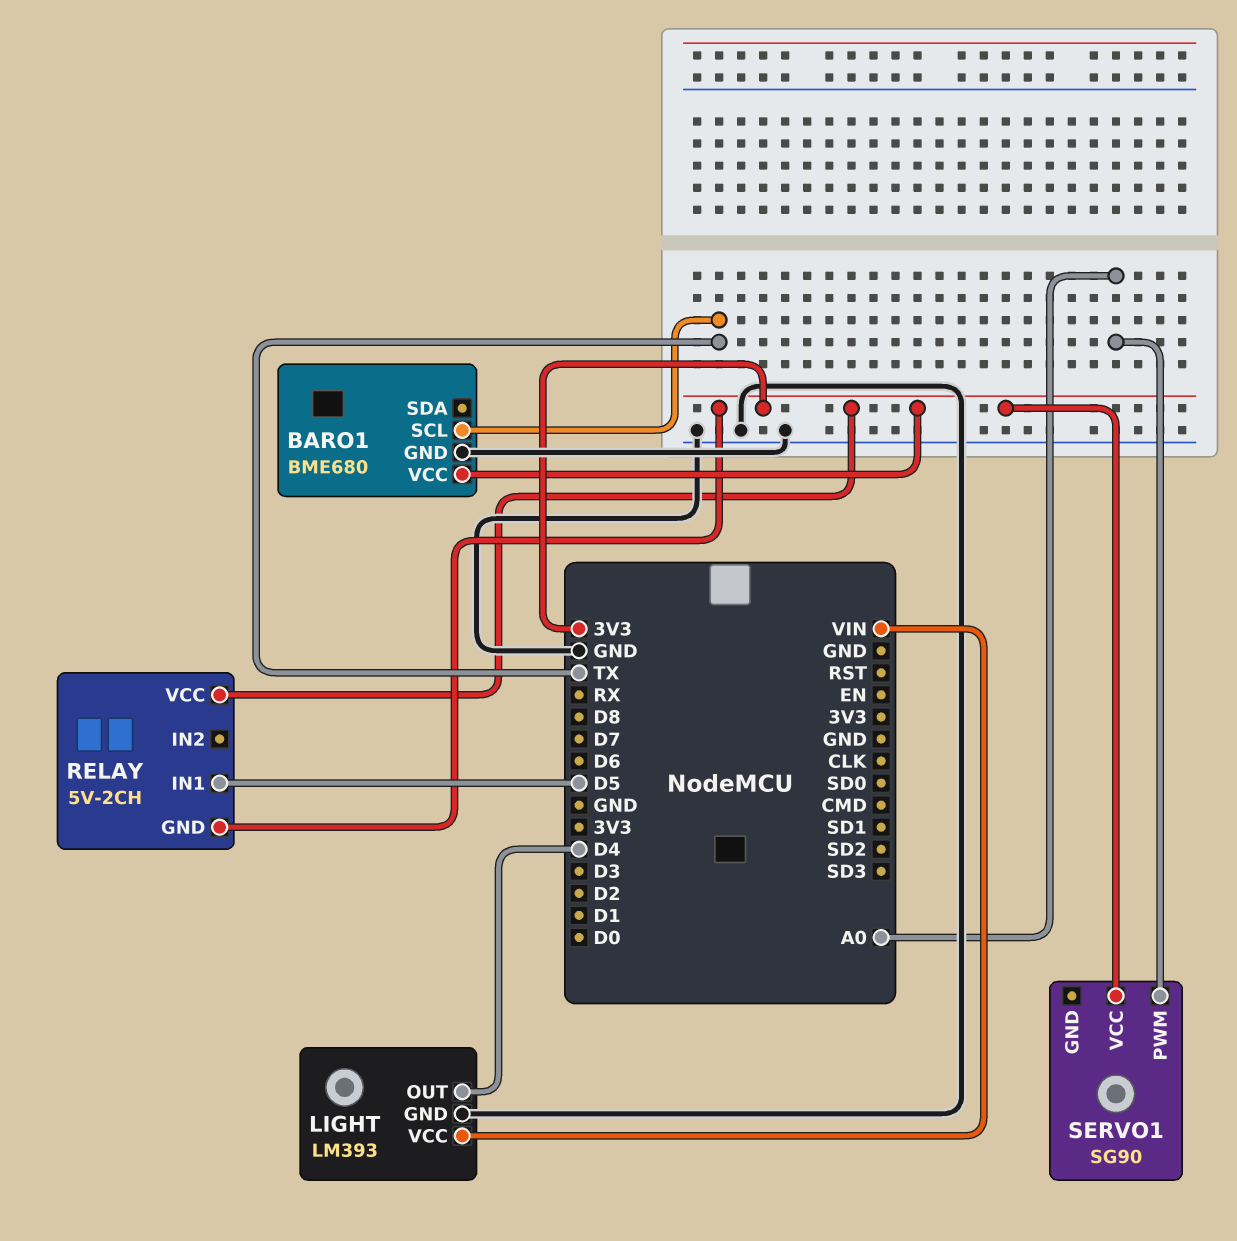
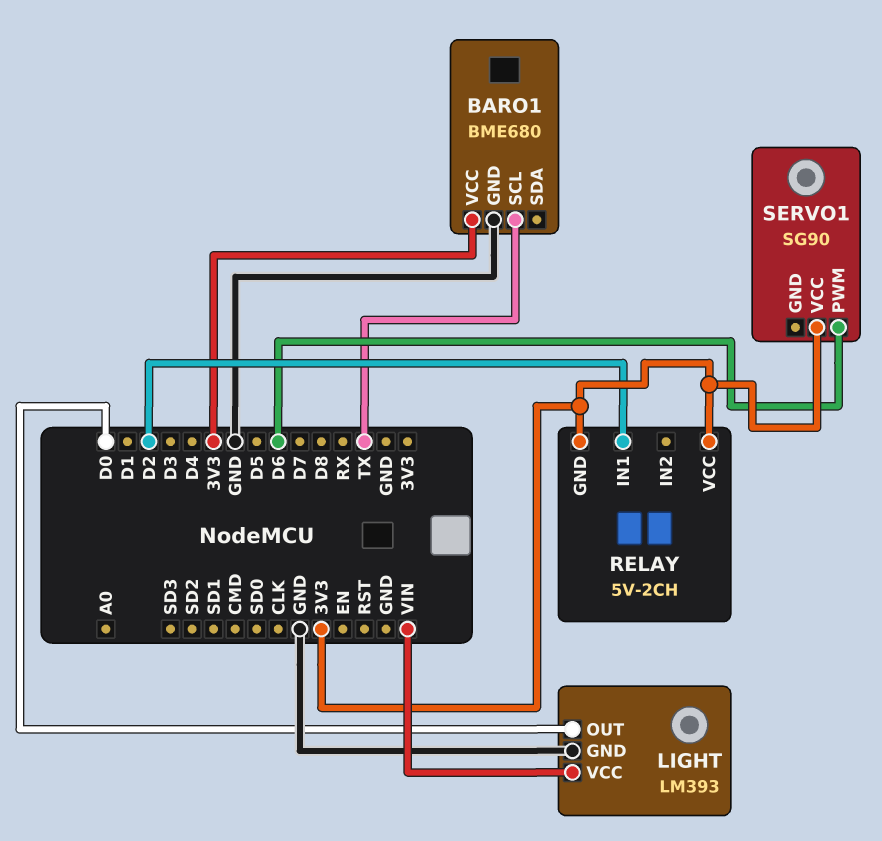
LIGHT pin OUT: D4 -> D0
RELAY pin IN1: D5 -> D2
SERVO1 pin PWM: A0 -> D6

